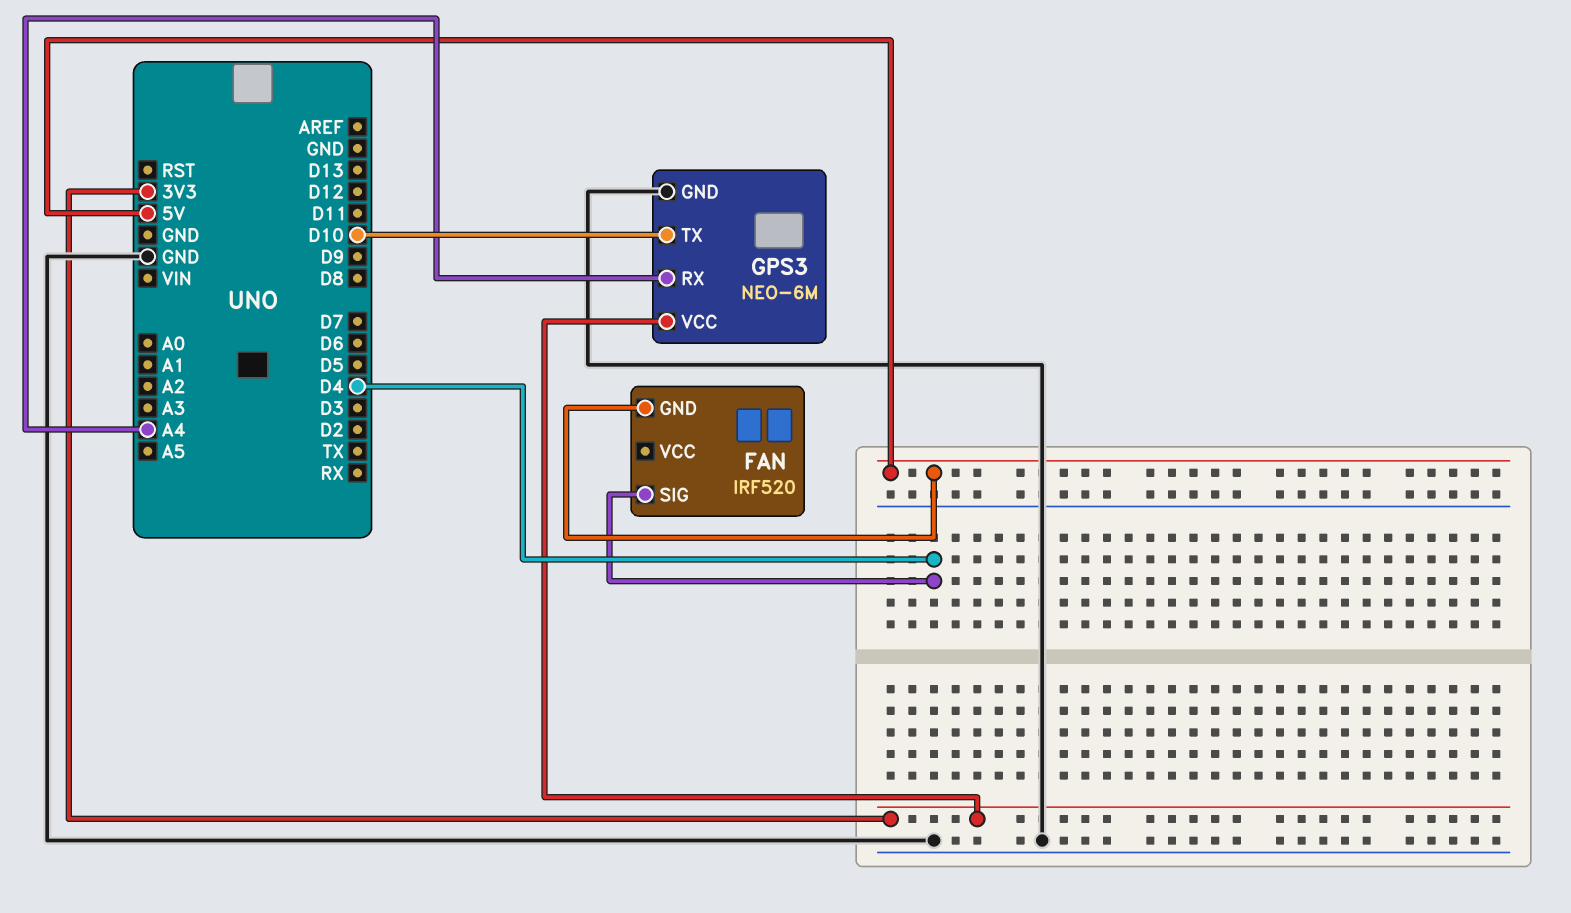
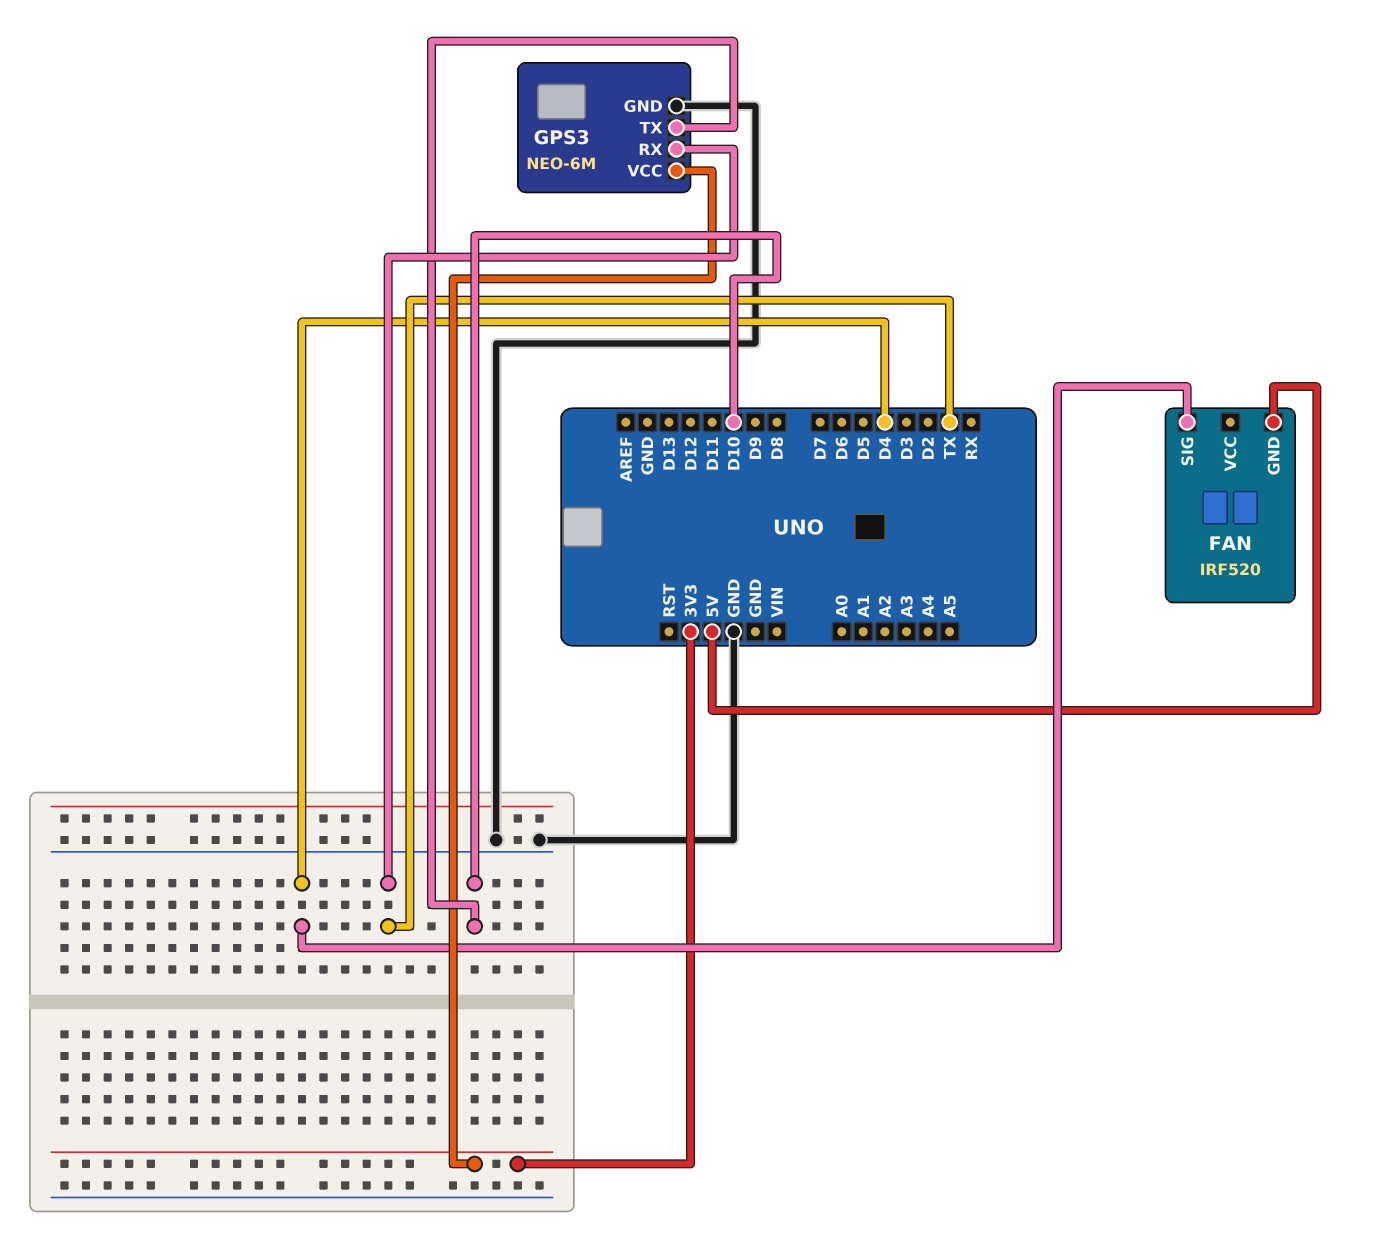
GPS3 pin RX: A4 -> TX

